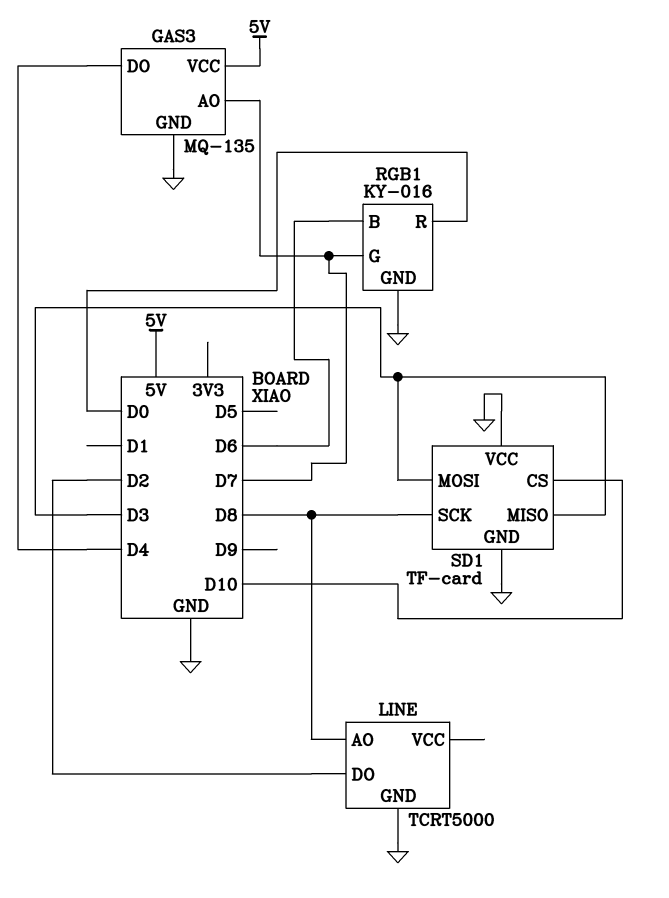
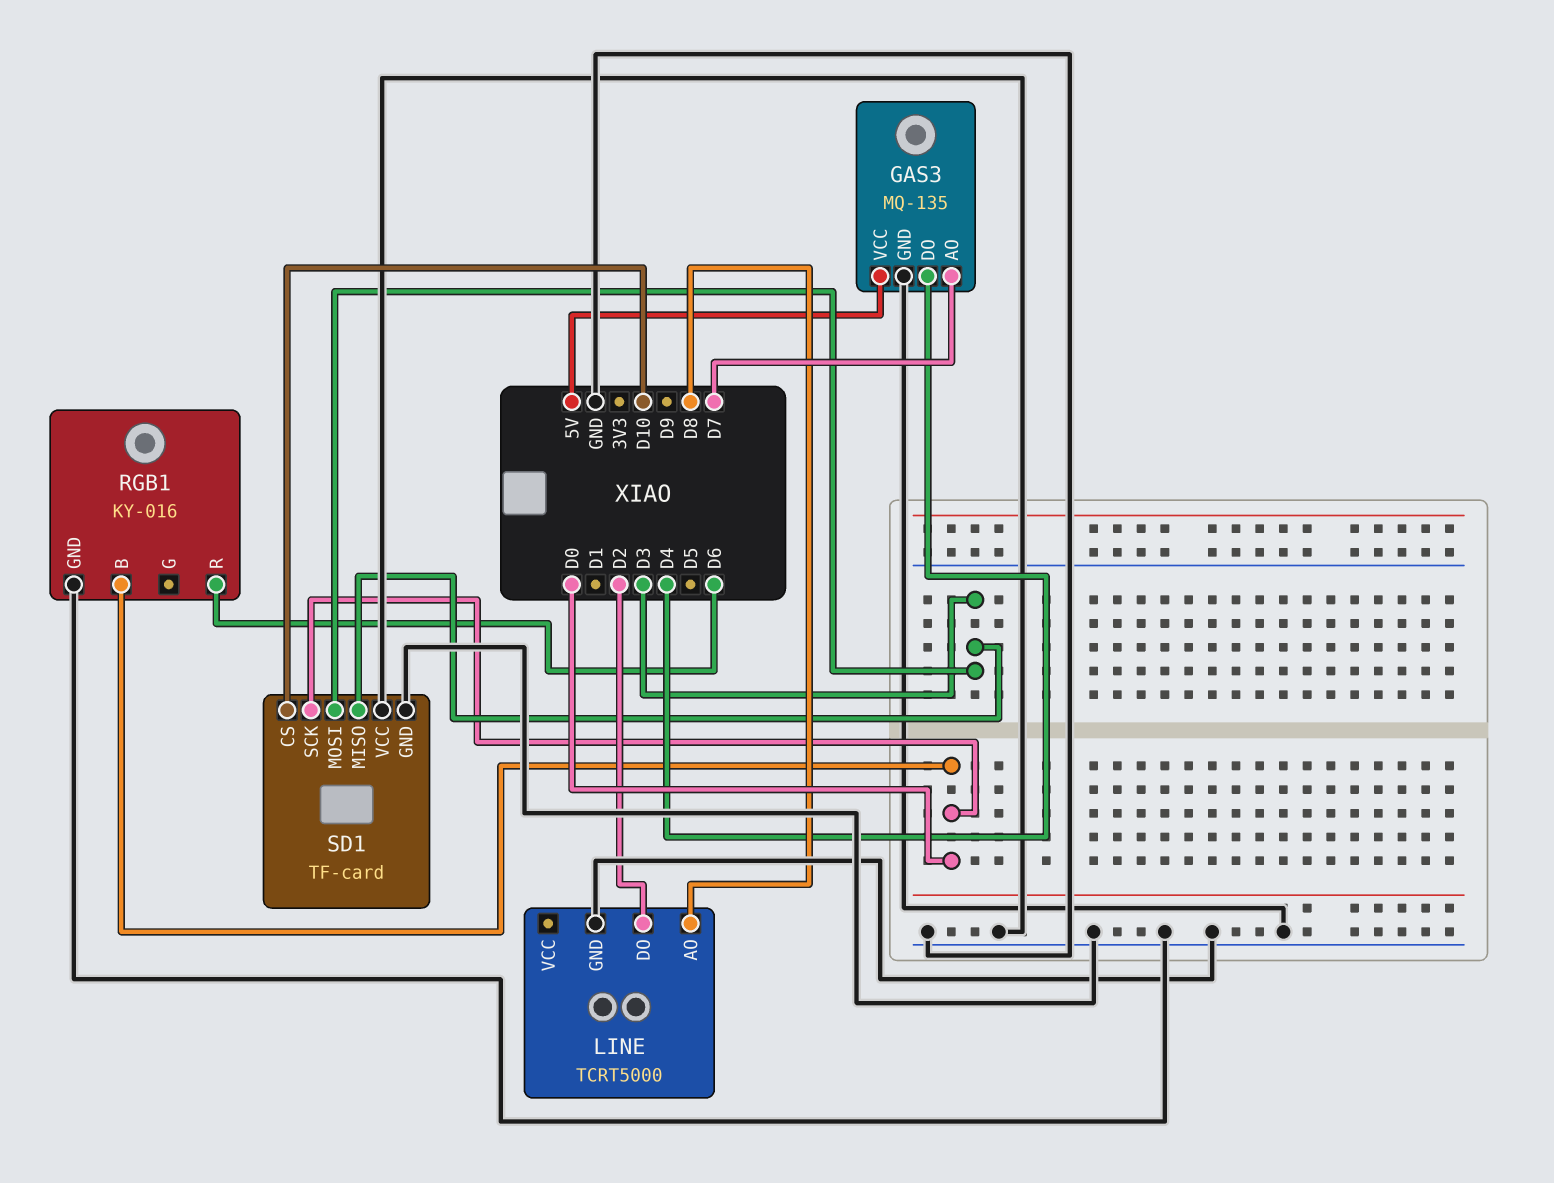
RGB1 pin B: D6 -> D0
RGB1 pin G: D7 -> none
RGB1 pin R: D0 -> D6
SD1 pin SCK: D8 -> D0

